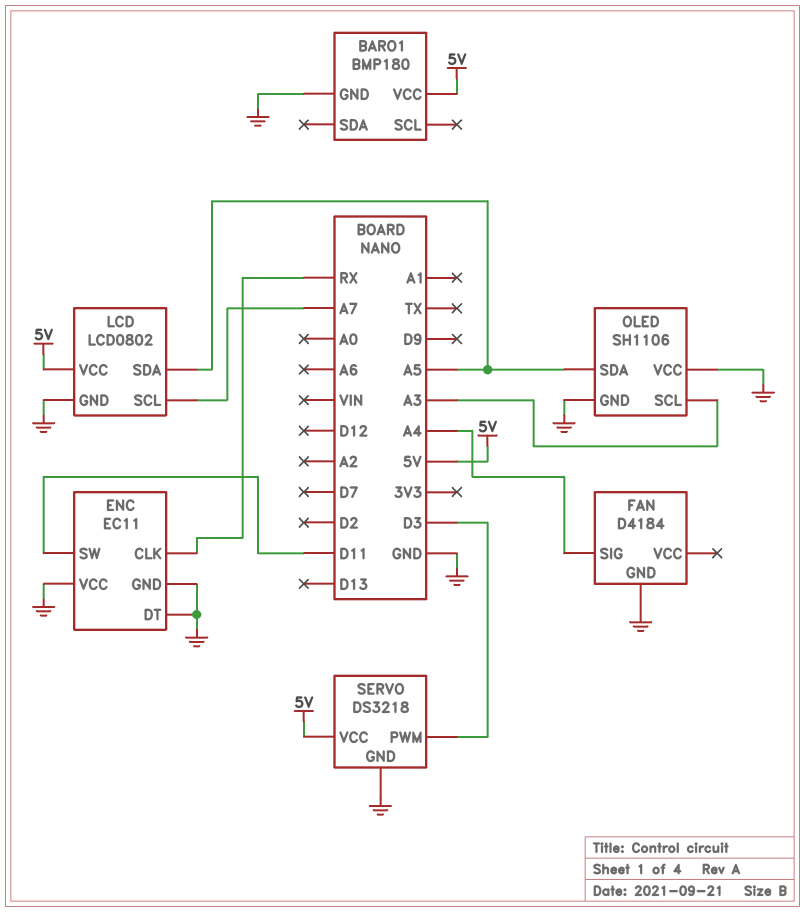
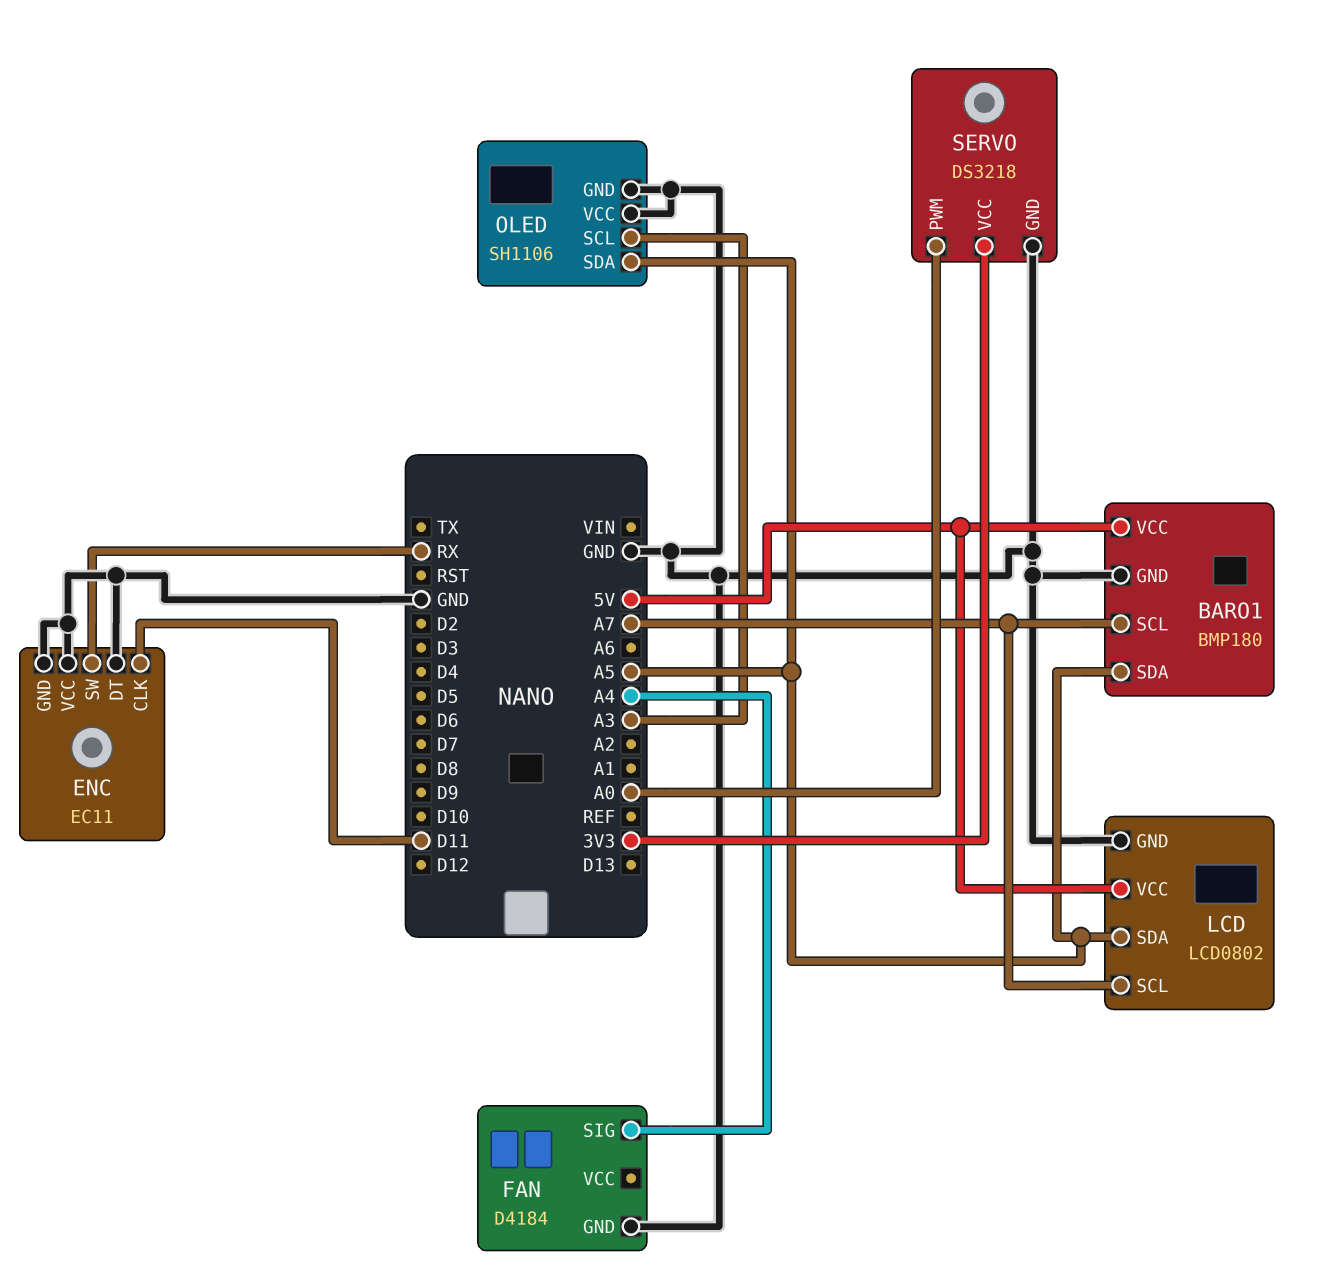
BARO1 pin SCL: none -> A7
BARO1 pin SDA: none -> A5
ENC pin CLK: RX -> D11
ENC pin SW: D11 -> RX
SERVO pin PWM: D3 -> A0
SERVO pin VCC: 5V -> 3V3

